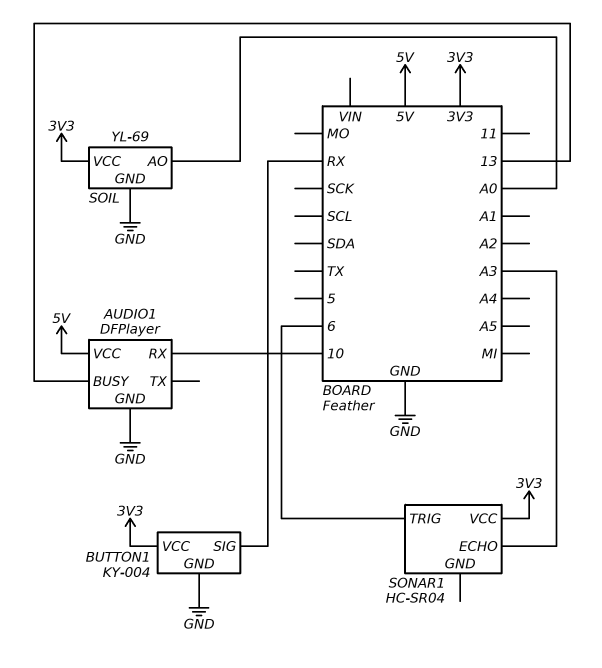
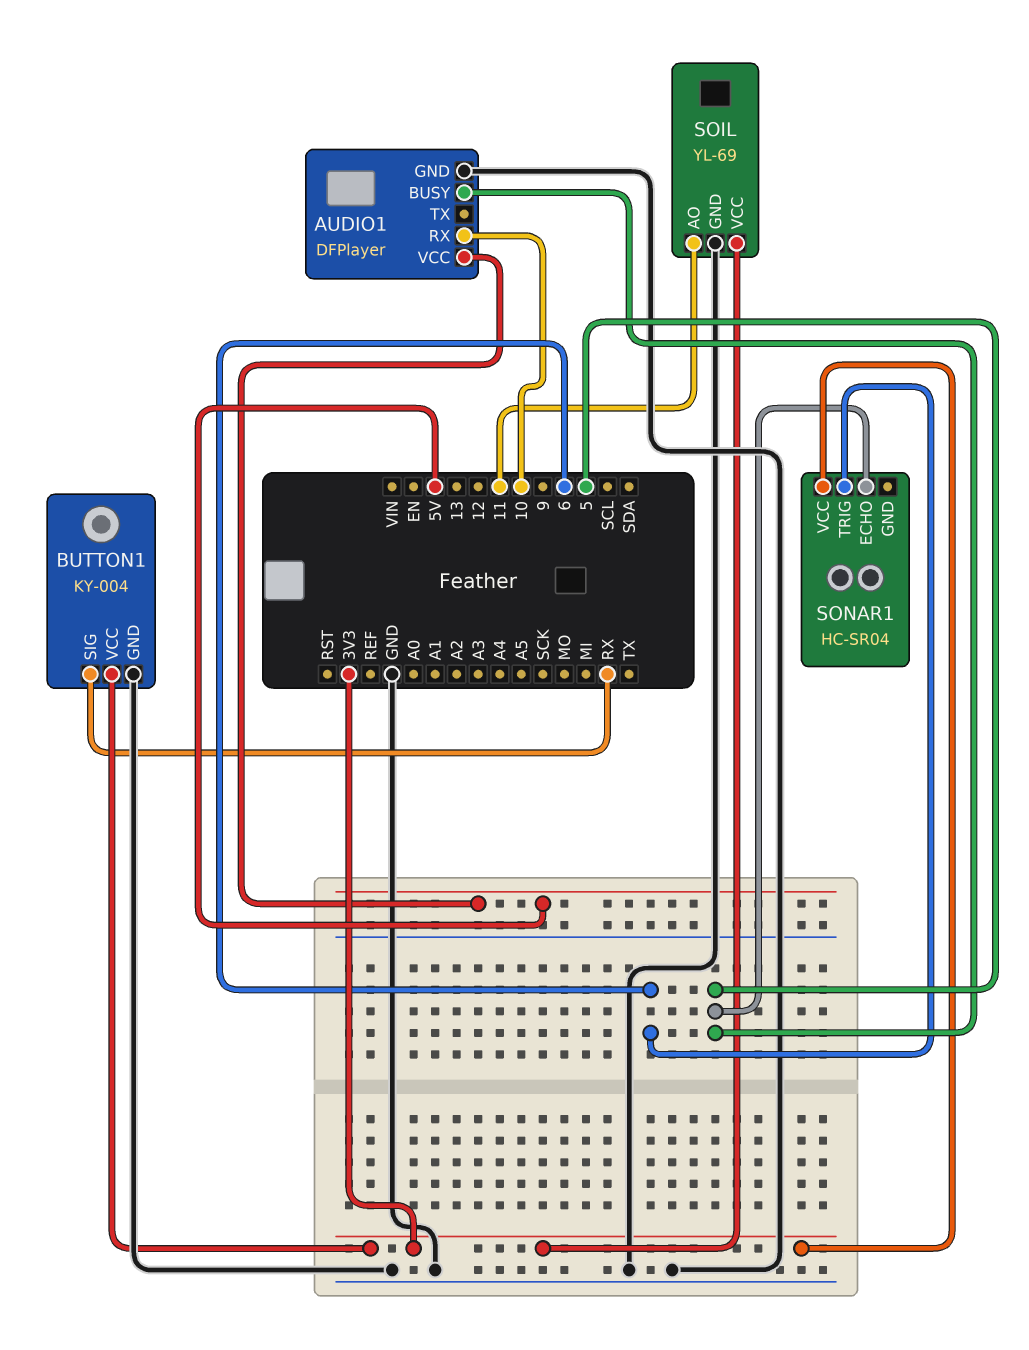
AUDIO1 pin BUSY: 13 -> 5
SOIL pin AO: A0 -> 11
SONAR1 pin ECHO: A3 -> 5

